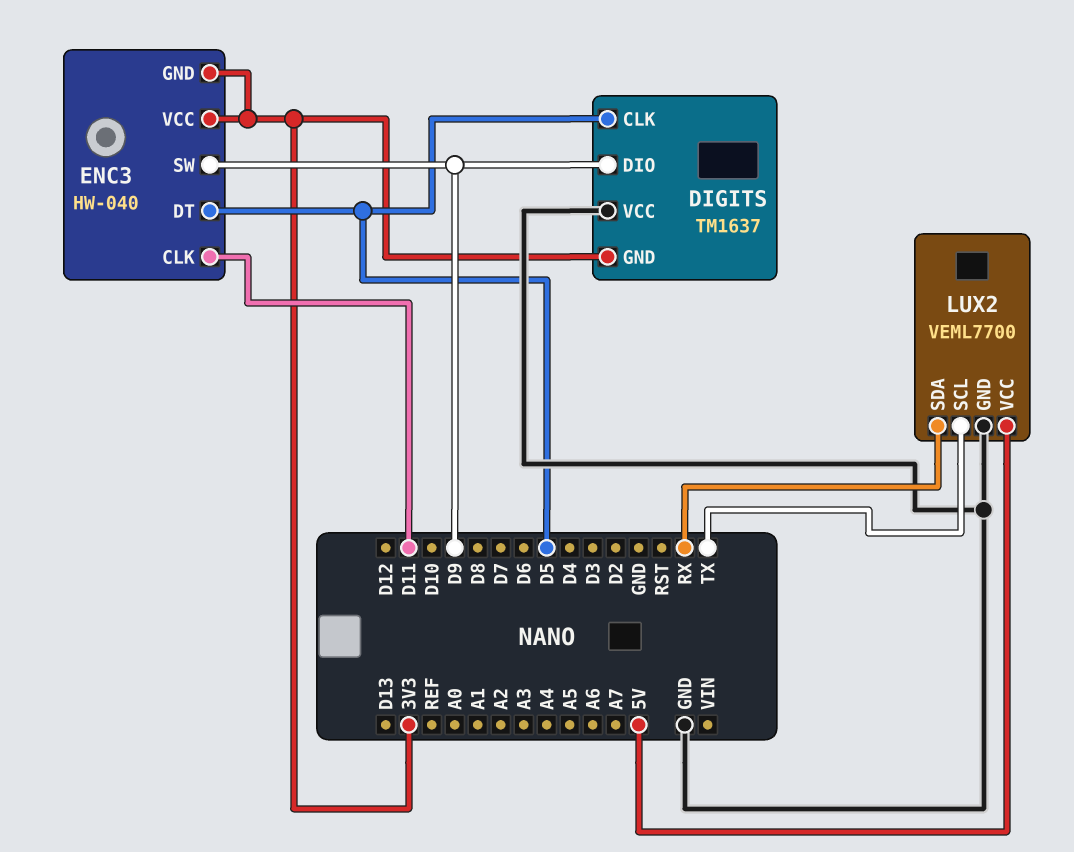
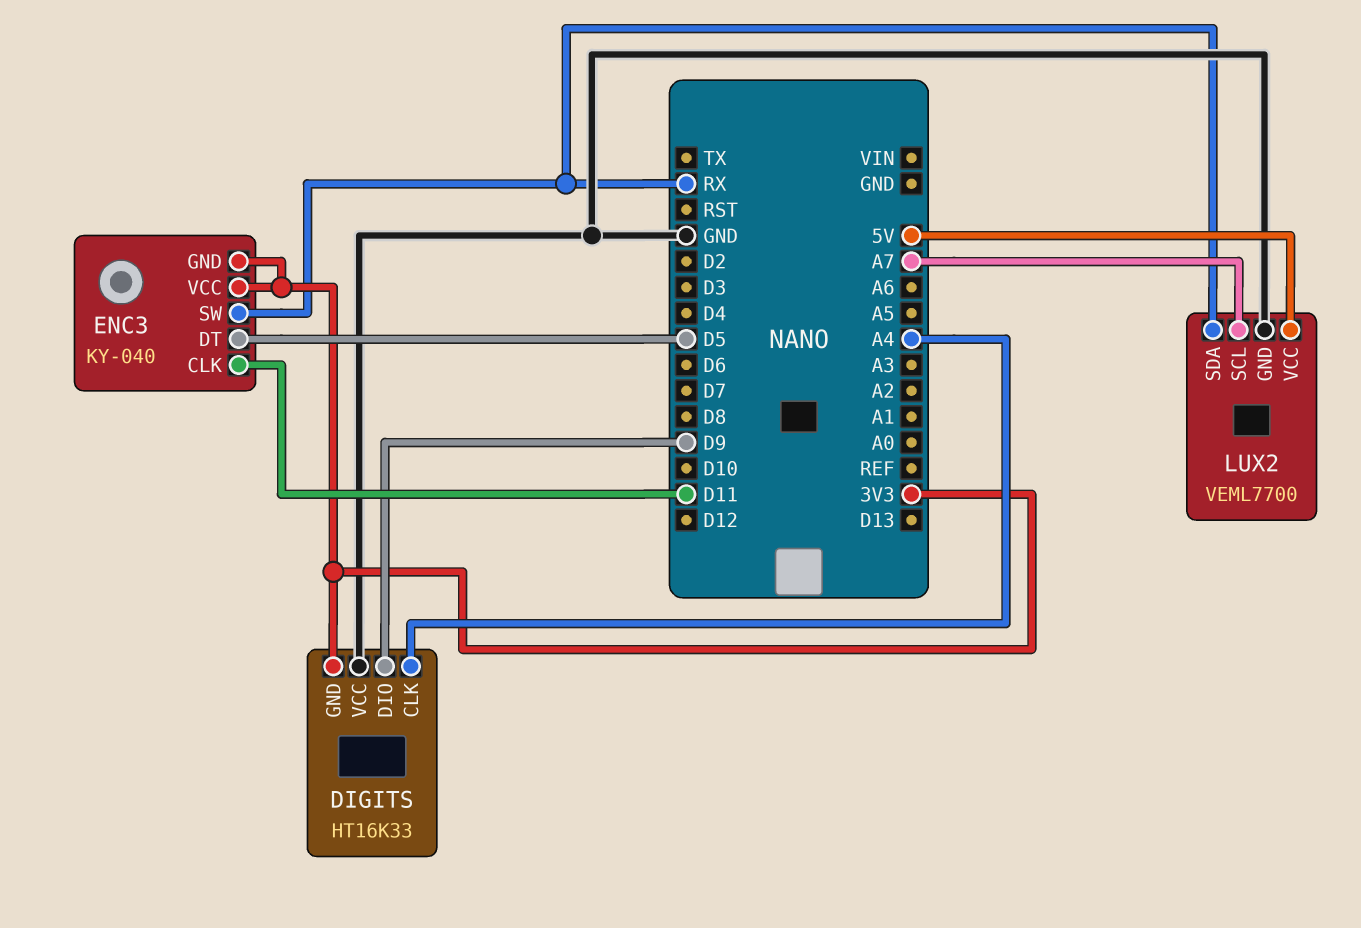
DIGITS: TM1637 -> HT16K33
DIGITS pin CLK: D5 -> A4
ENC3: HW-040 -> KY-040
ENC3 pin SW: D9 -> RX
LUX2 pin SCL: TX -> A7

